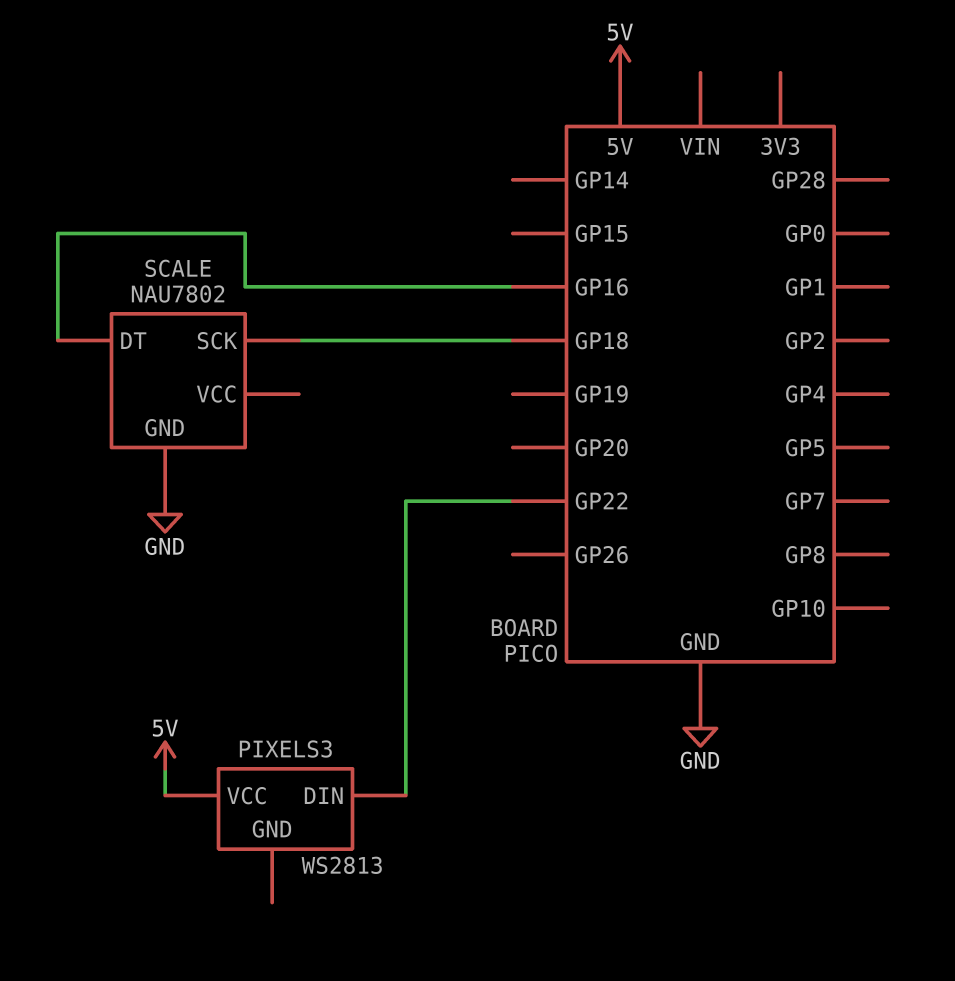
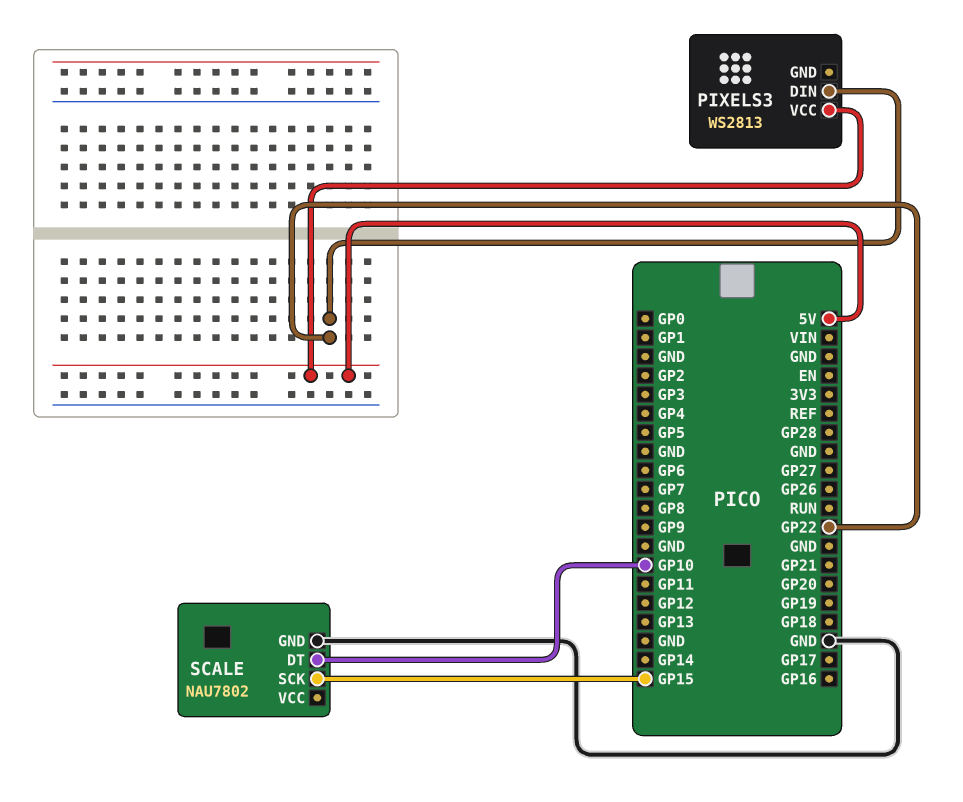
SCALE pin DT: GP16 -> GP10
SCALE pin SCK: GP18 -> GP15

